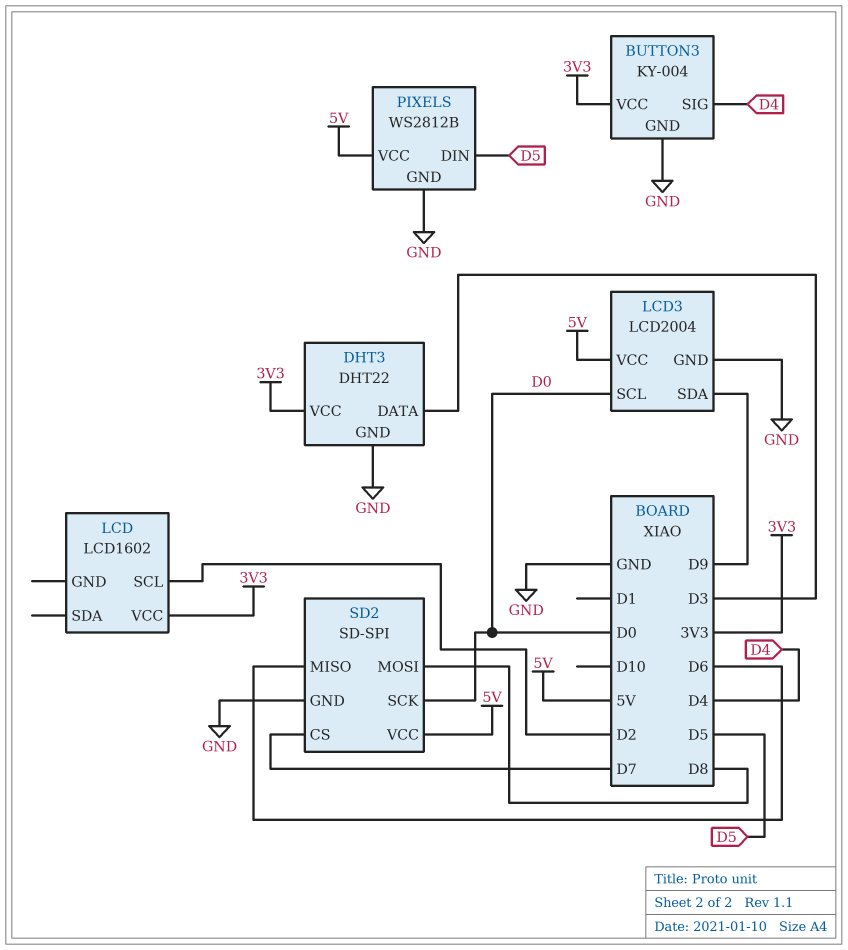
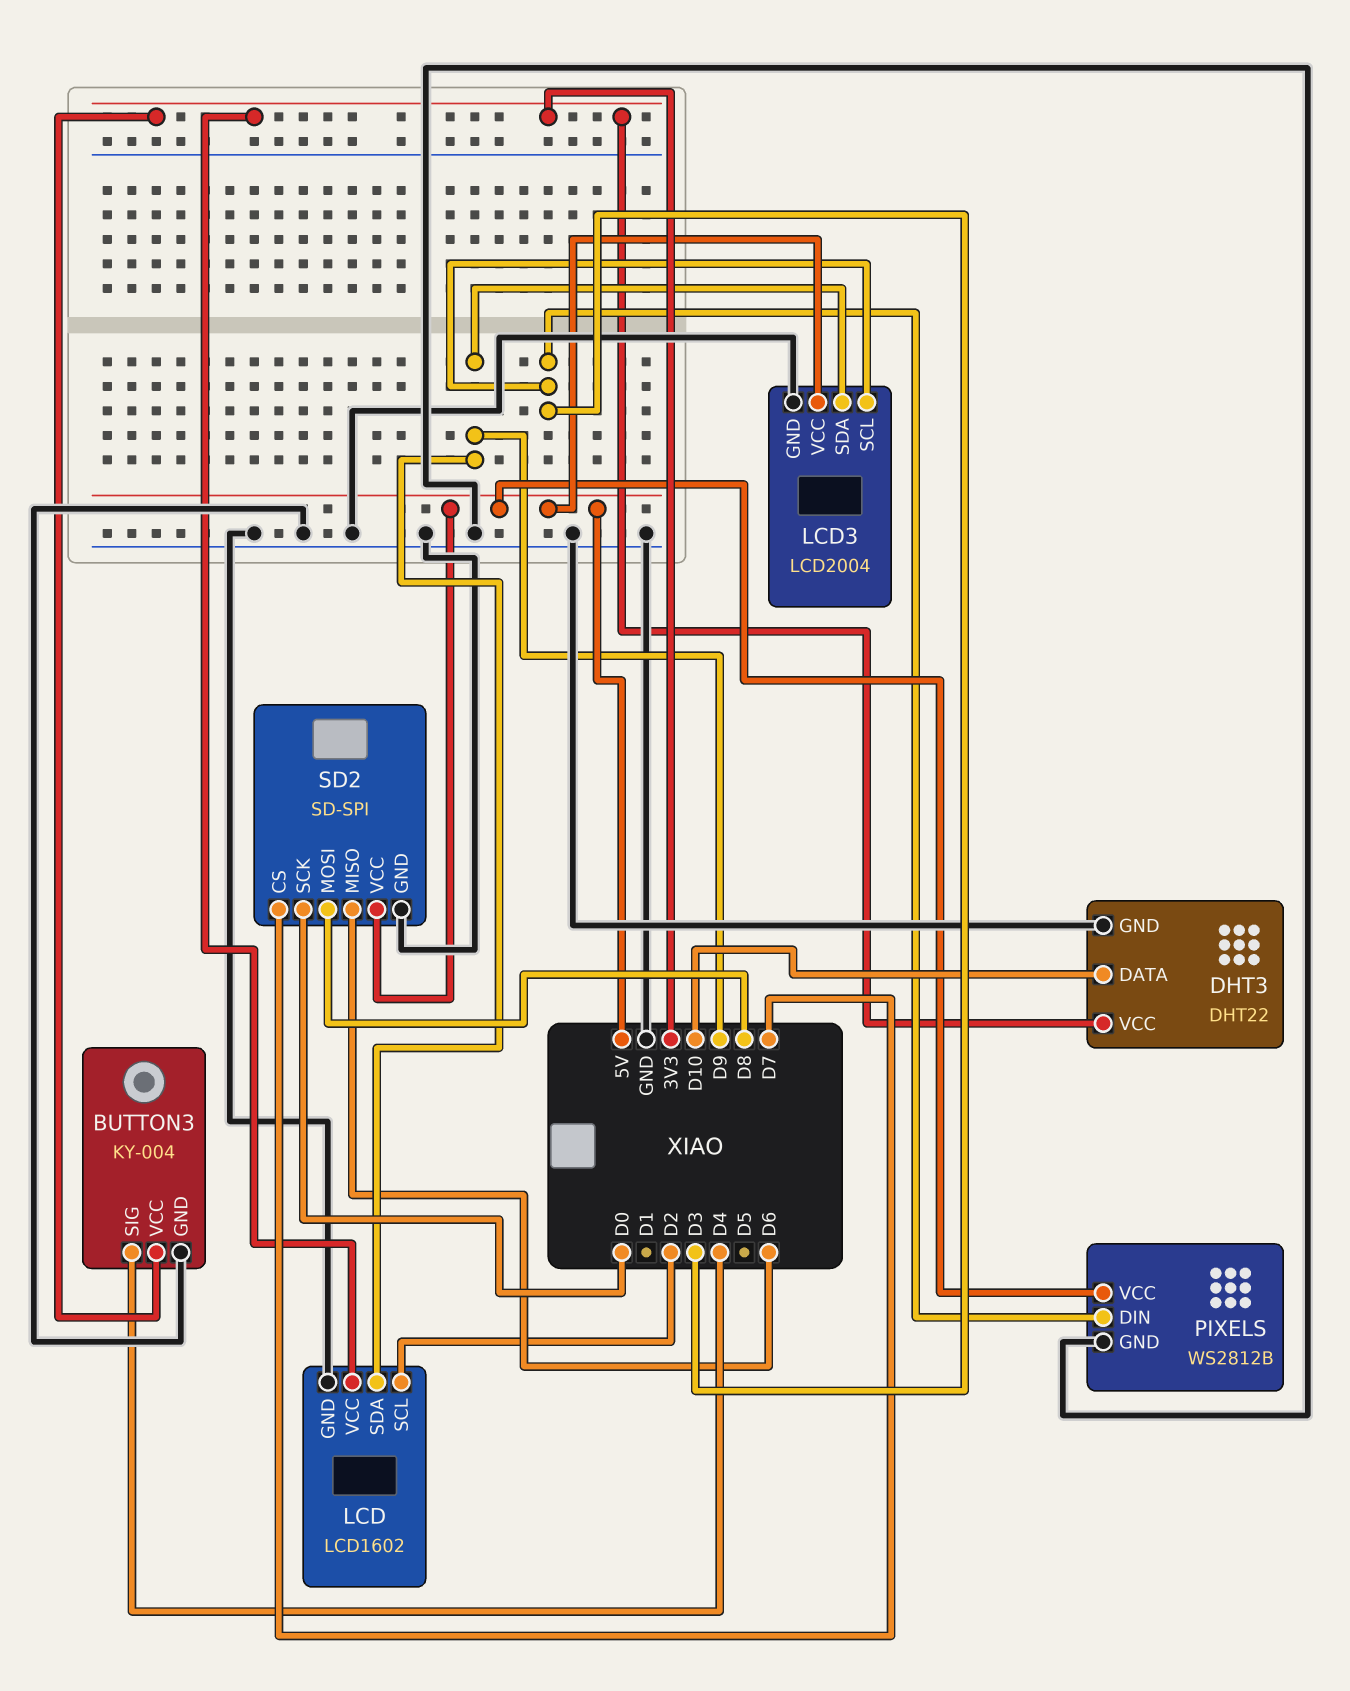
DHT3 pin DATA: D3 -> D10
LCD pin GND: none -> GND
LCD pin SDA: none -> D9
LCD3 pin SCL: D0 -> D3
PIXELS pin DIN: D5 -> D3

